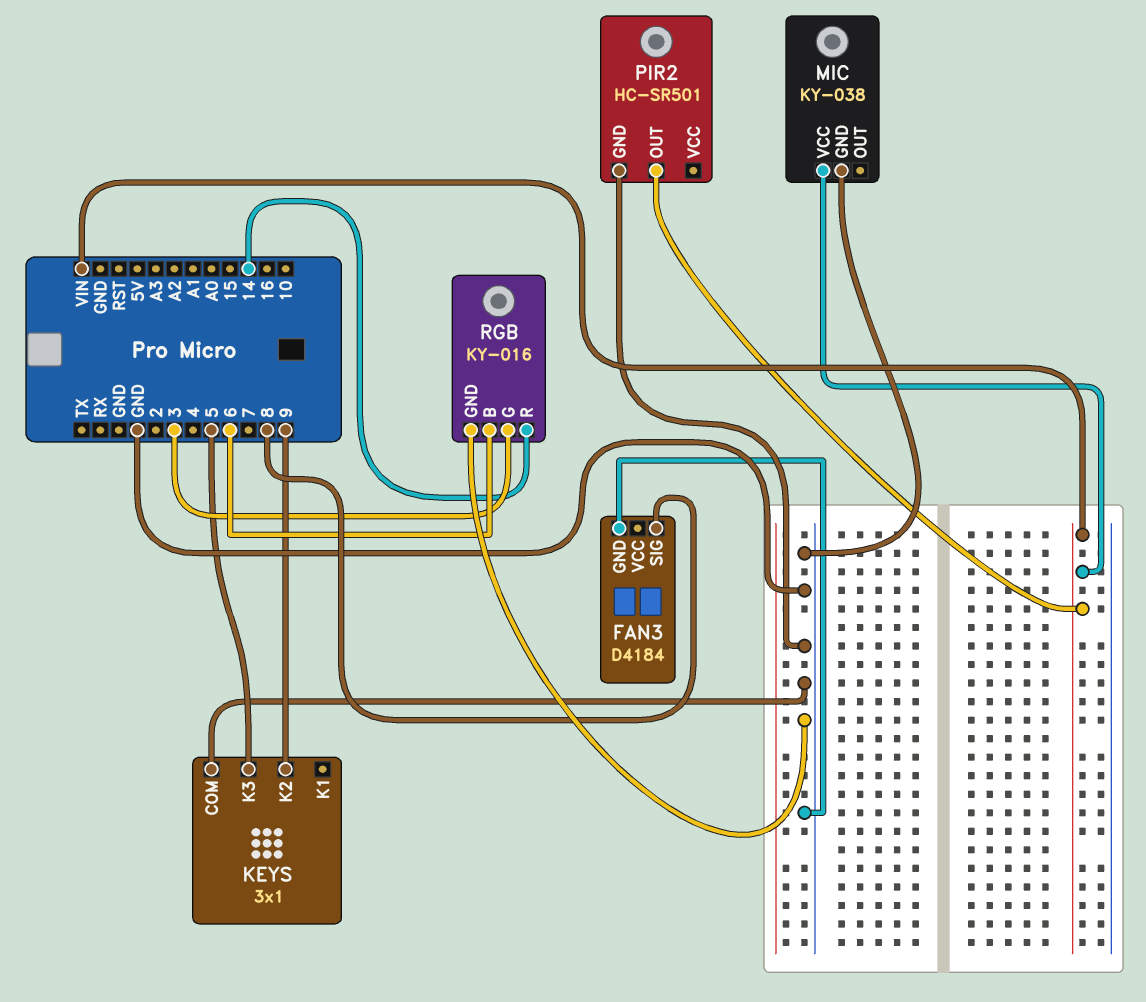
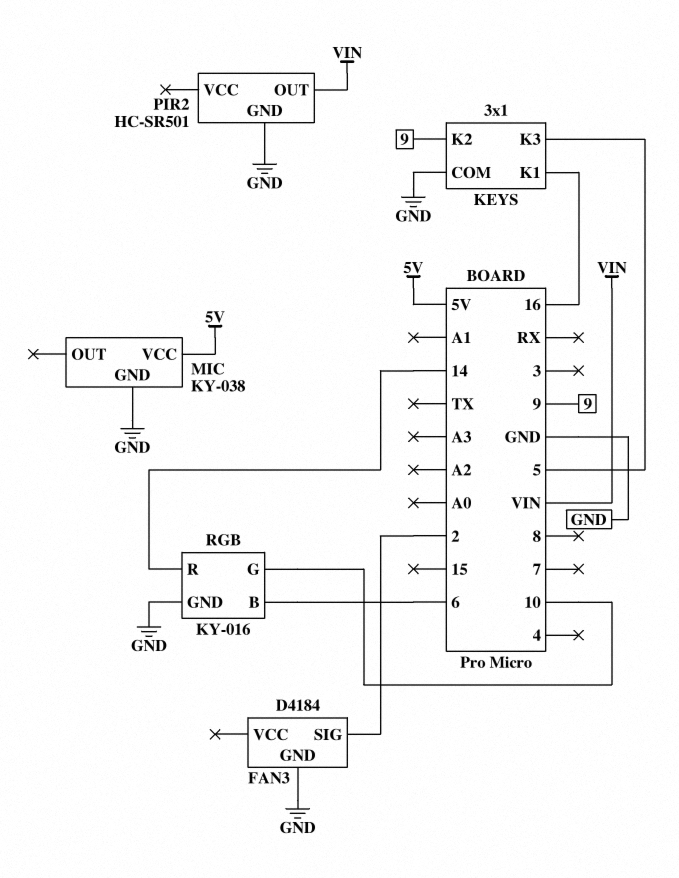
FAN3 pin SIG: 8 -> 2
KEYS pin K1: none -> 16
MIC pin VCC: VIN -> 5V
RGB pin G: 3 -> 10

